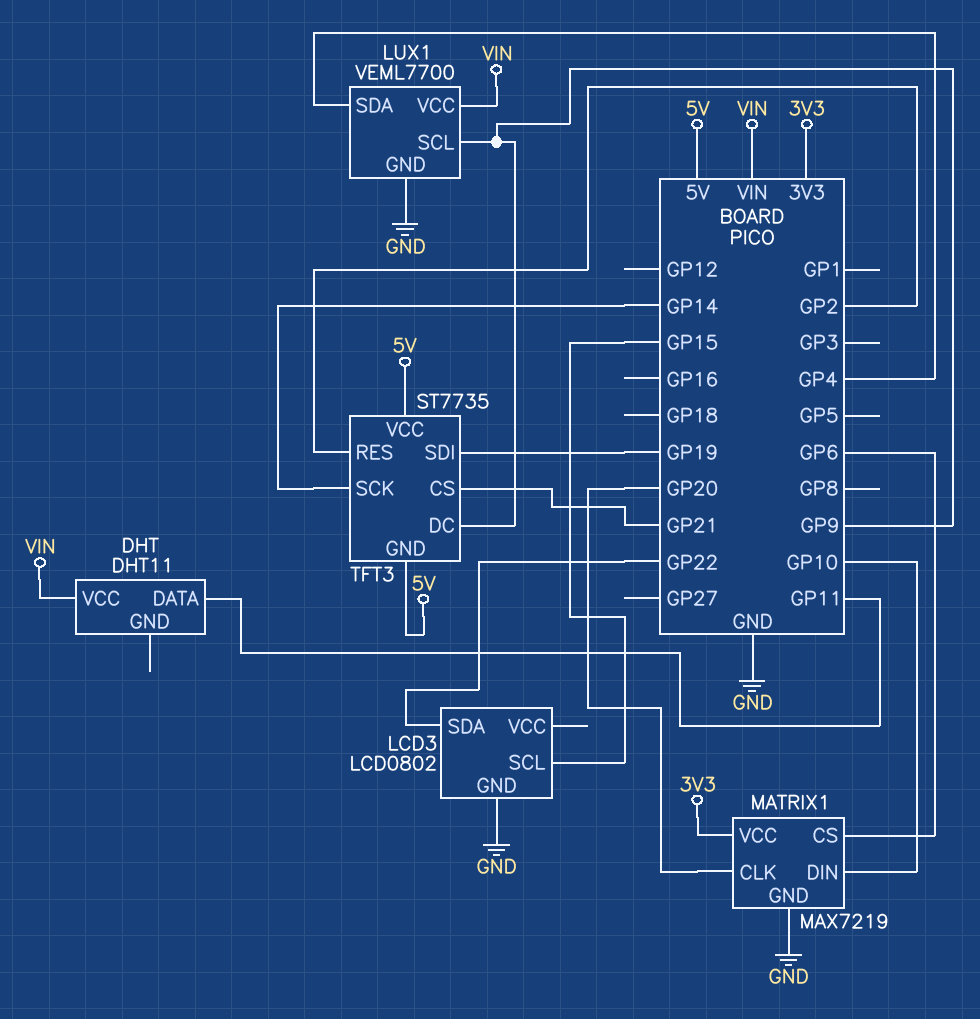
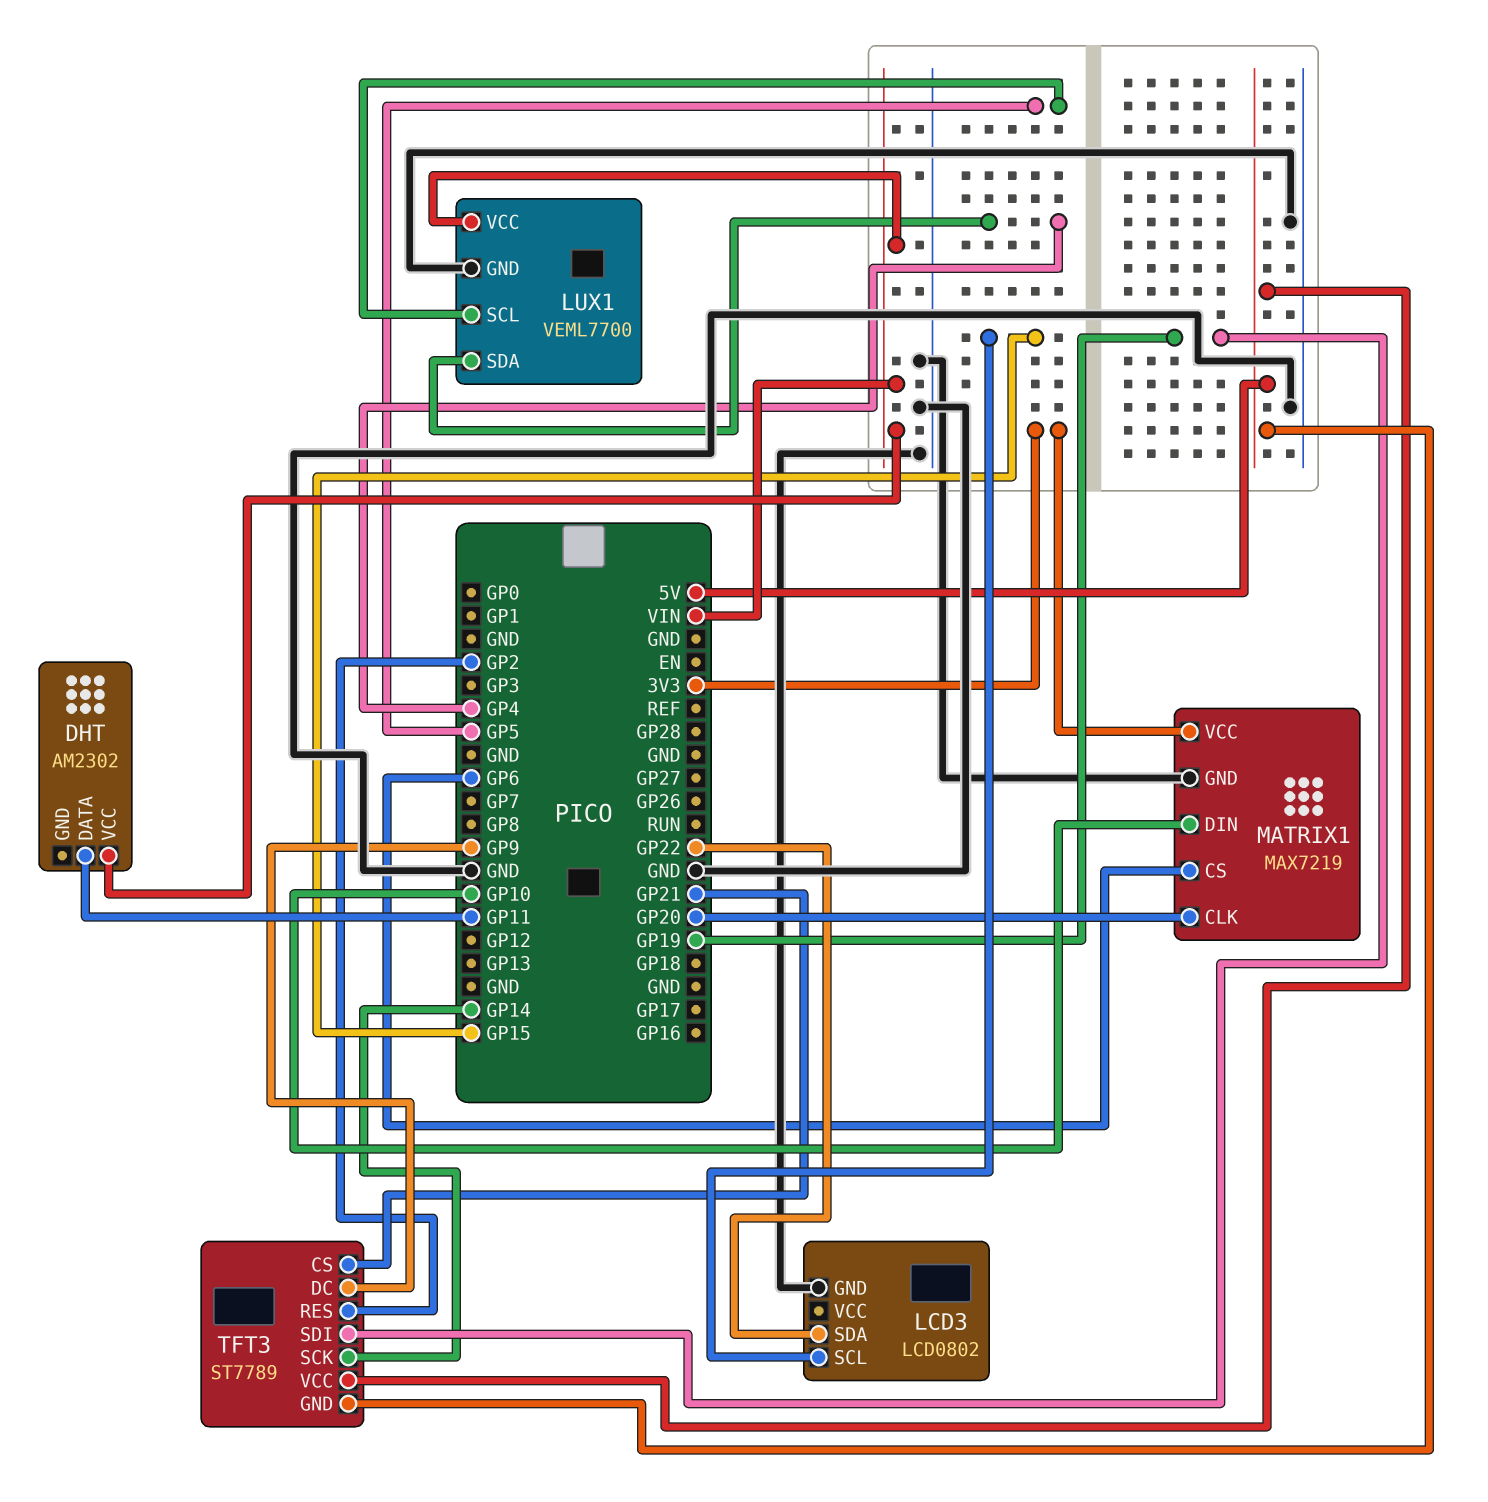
DHT: DHT11 -> AM2302
LUX1 pin SCL: GP9 -> GP5
TFT3: ST7735 -> ST7789

